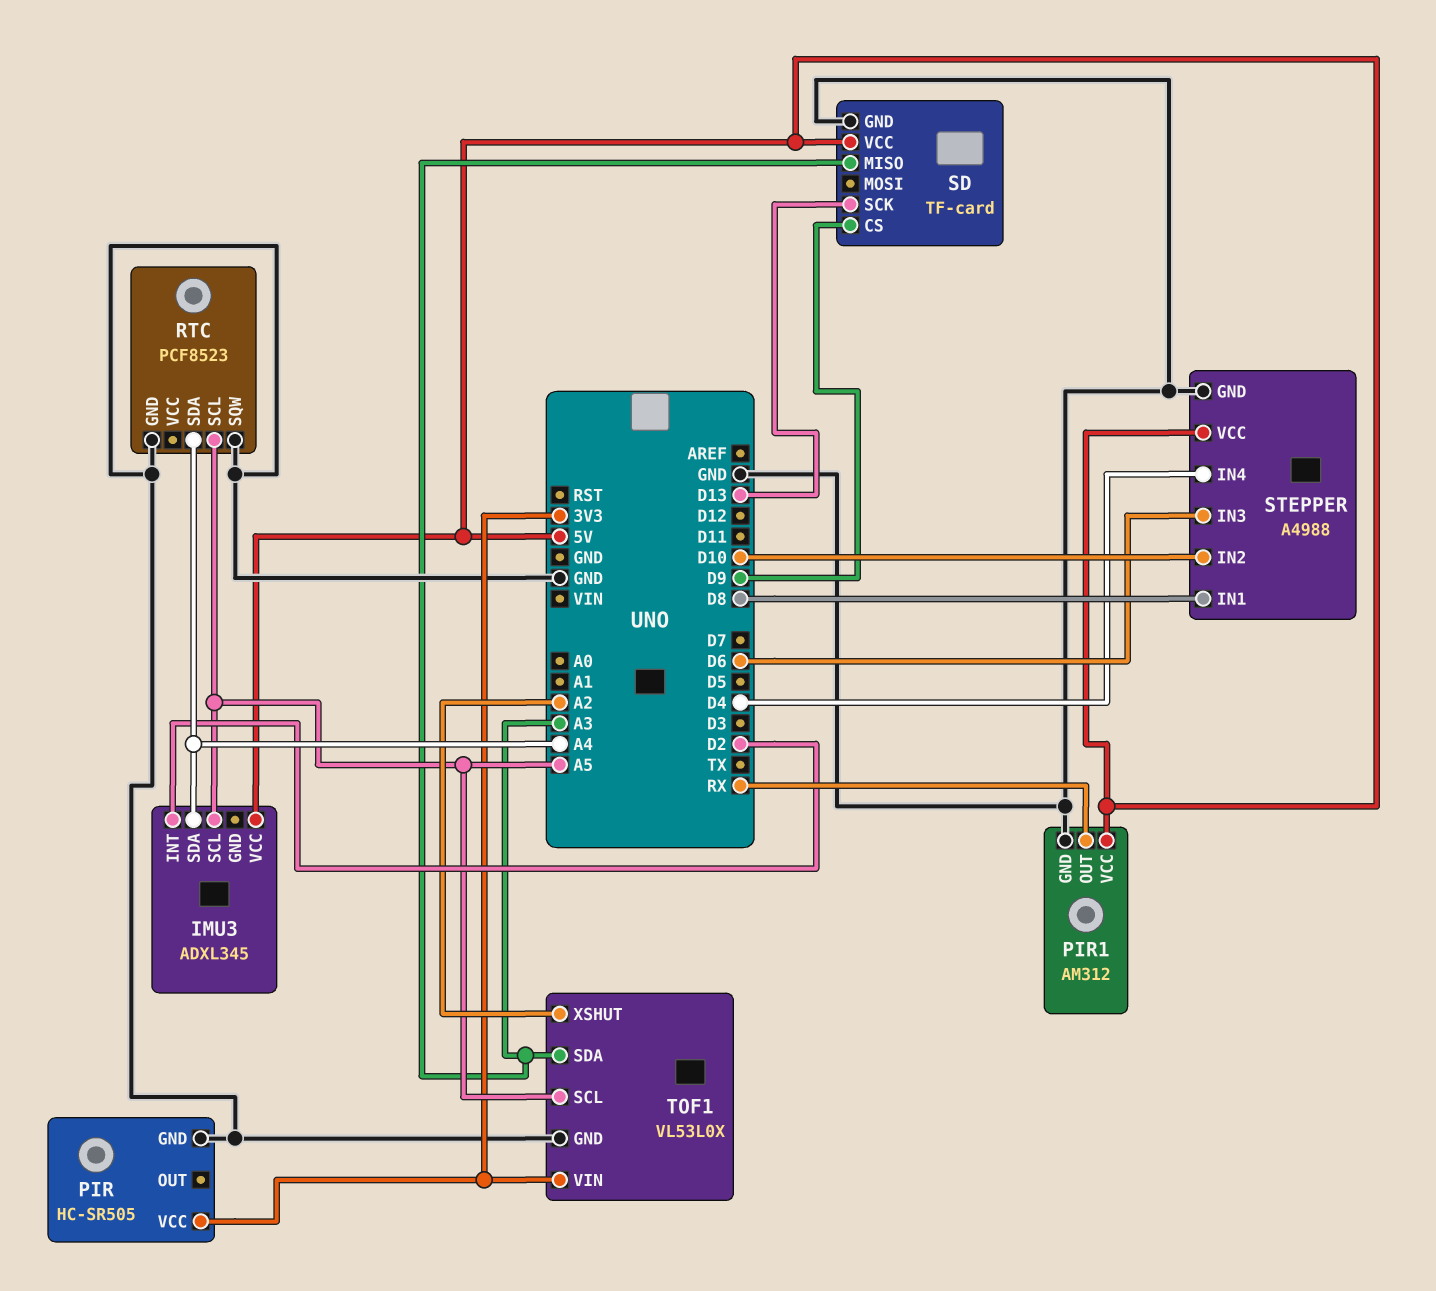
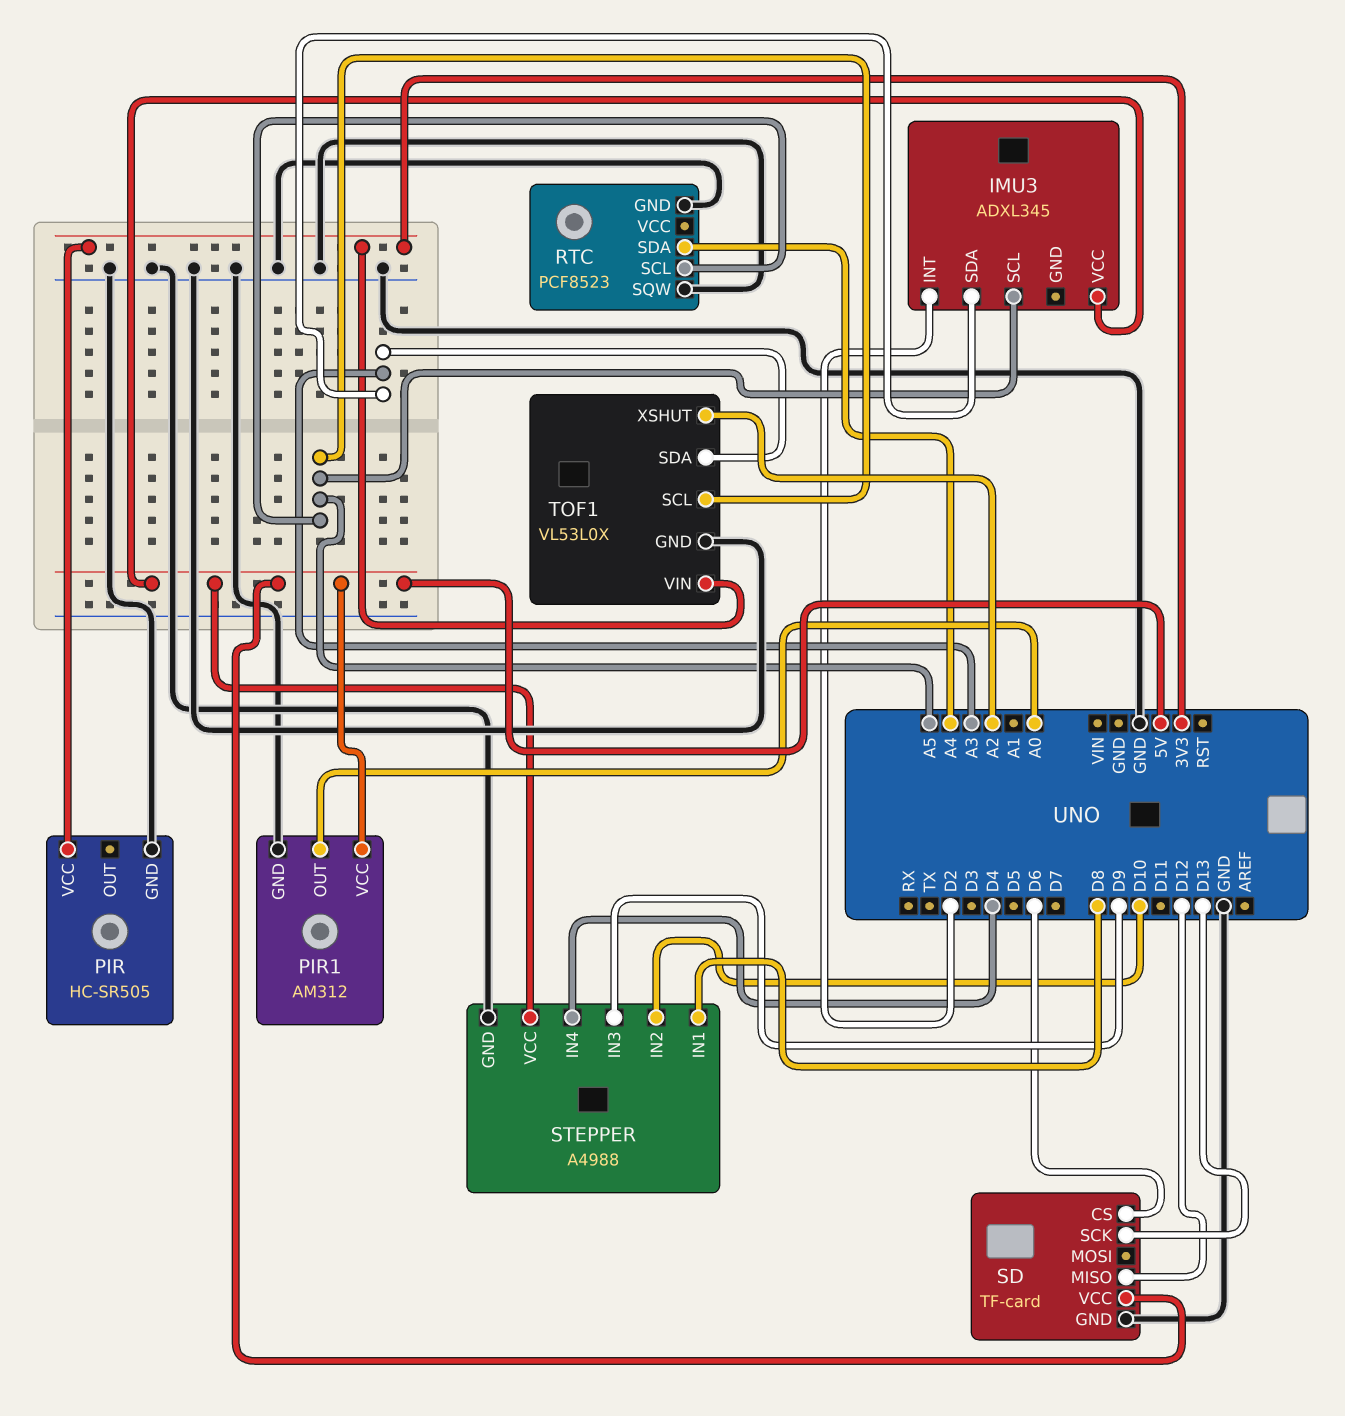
IMU3 pin SDA: A4 -> A3
PIR1 pin OUT: RX -> A0
SD pin CS: D9 -> D6
SD pin MISO: A3 -> D12
STEPPER pin IN3: D6 -> D9

